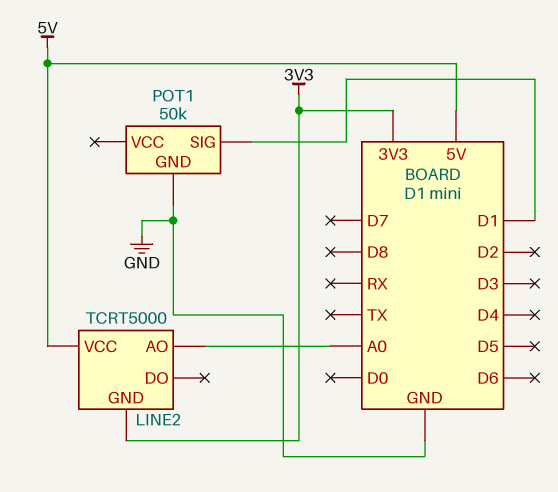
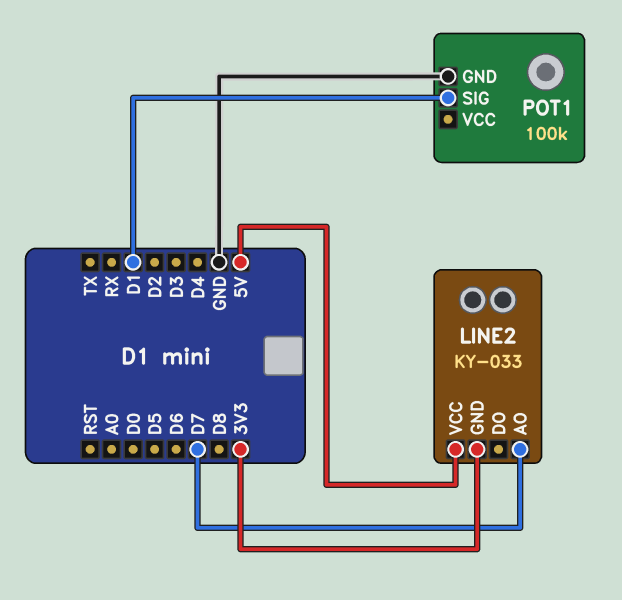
LINE2: TCRT5000 -> KY-033
LINE2 pin AO: A0 -> D7
POT1: 50k -> 100k

